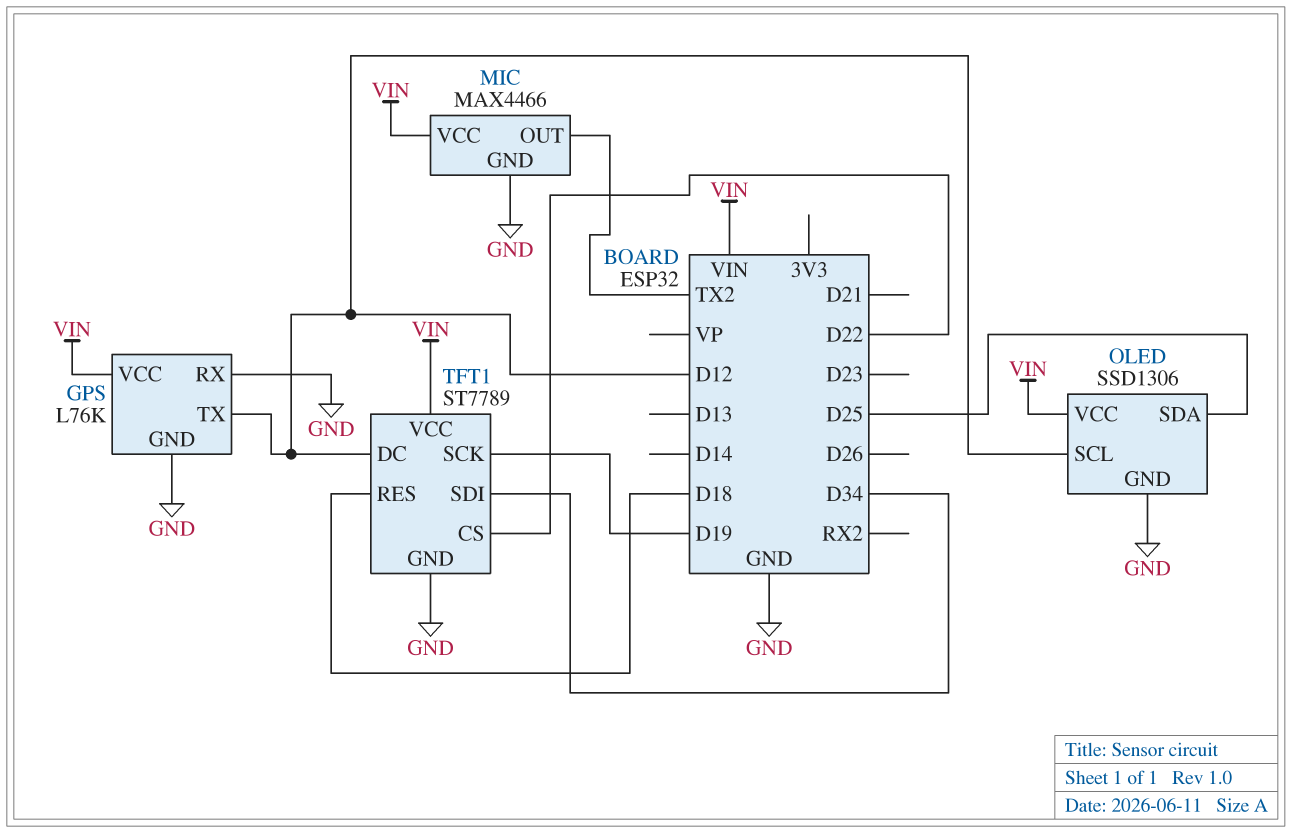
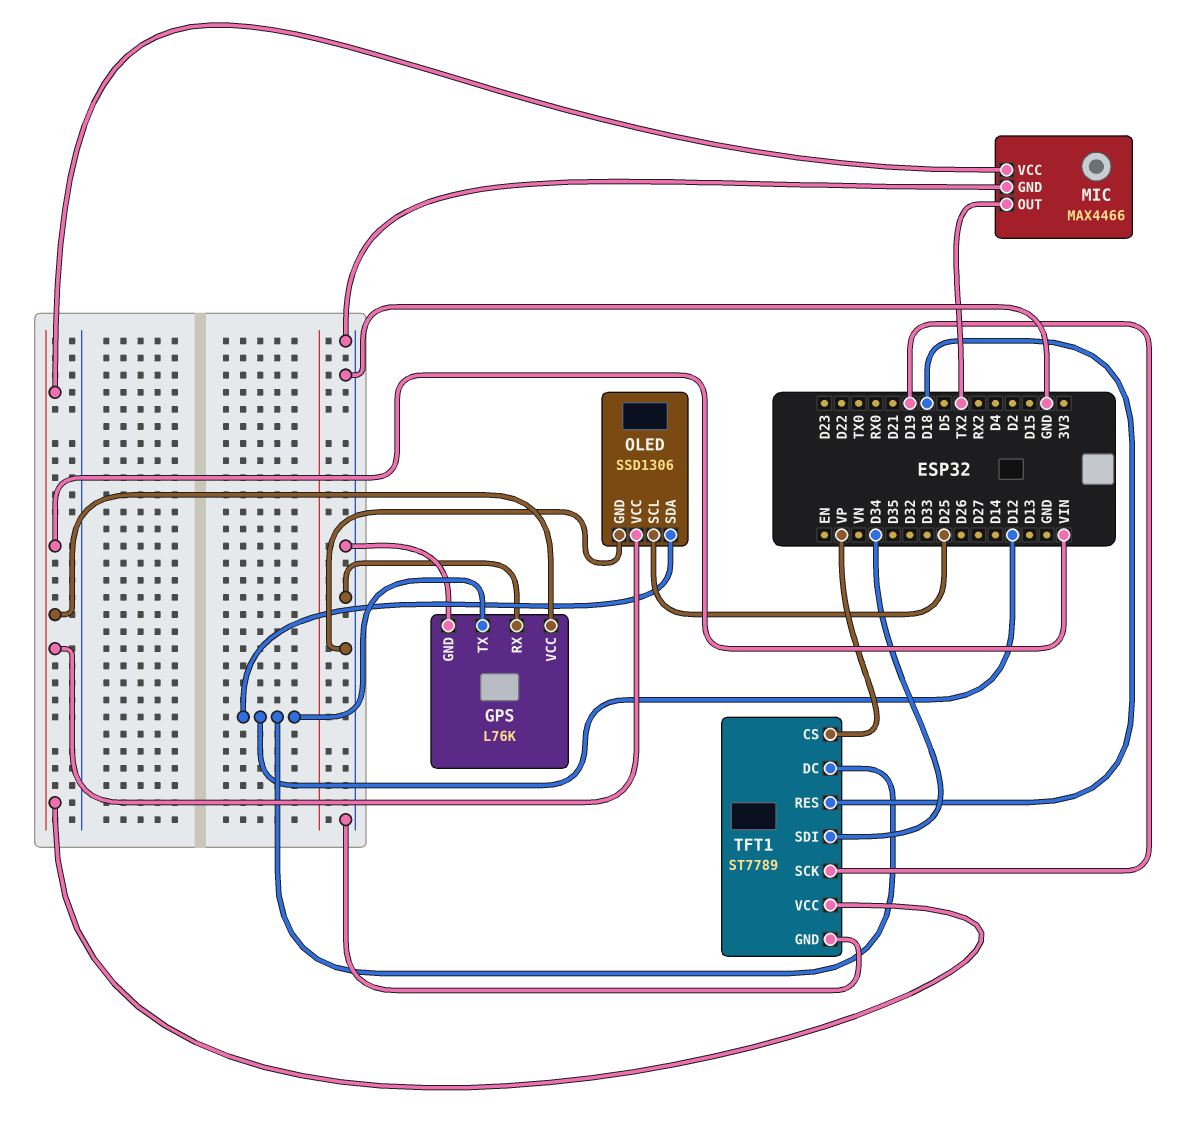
OLED pin SCL: D12 -> D25
OLED pin SDA: D25 -> D12
TFT1 pin CS: D22 -> VP

